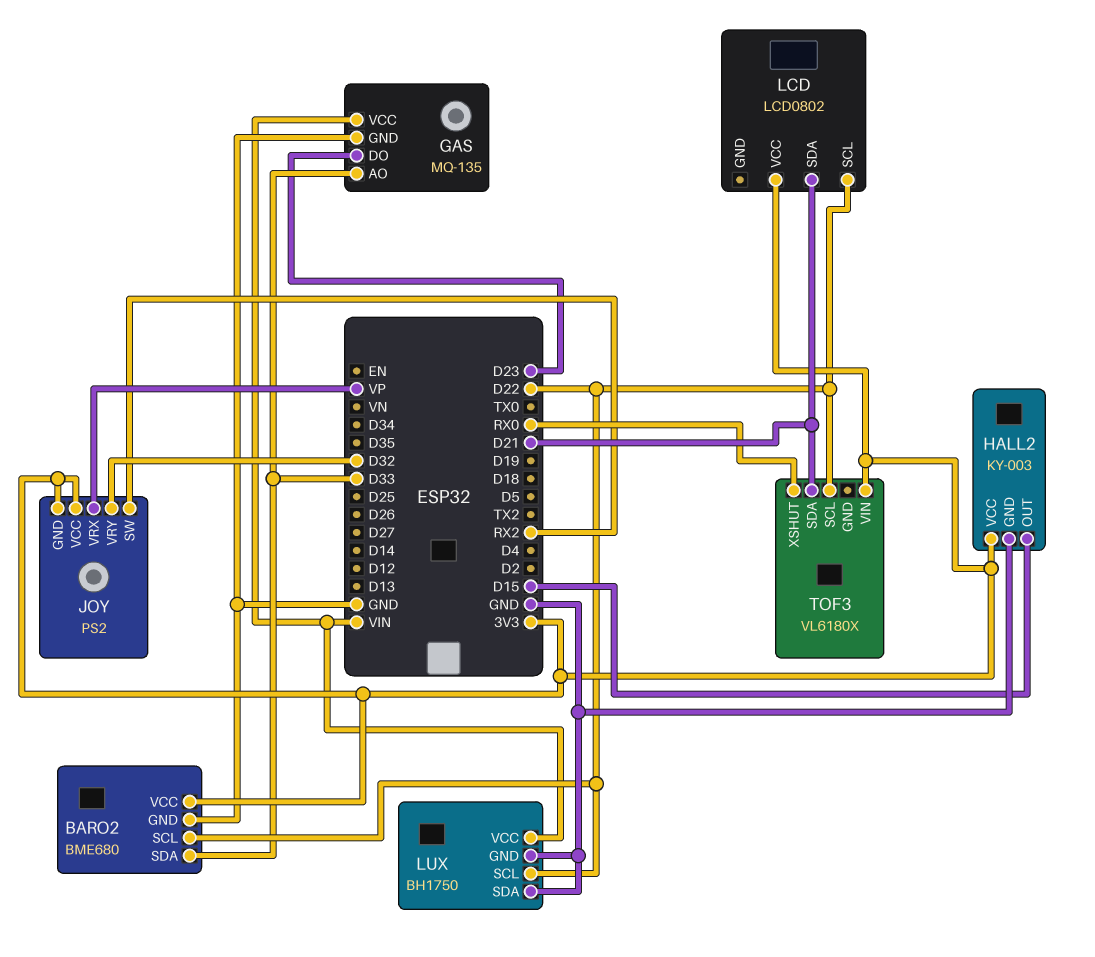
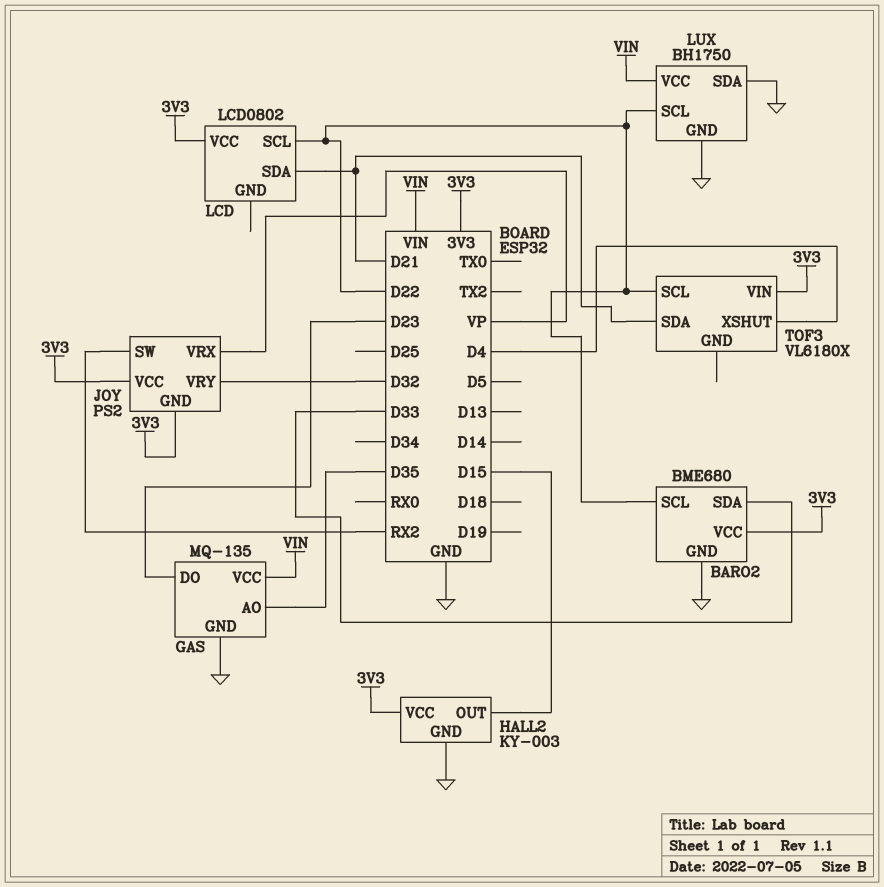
GAS pin AO: D33 -> D35
TOF3 pin XSHUT: RX0 -> D4

